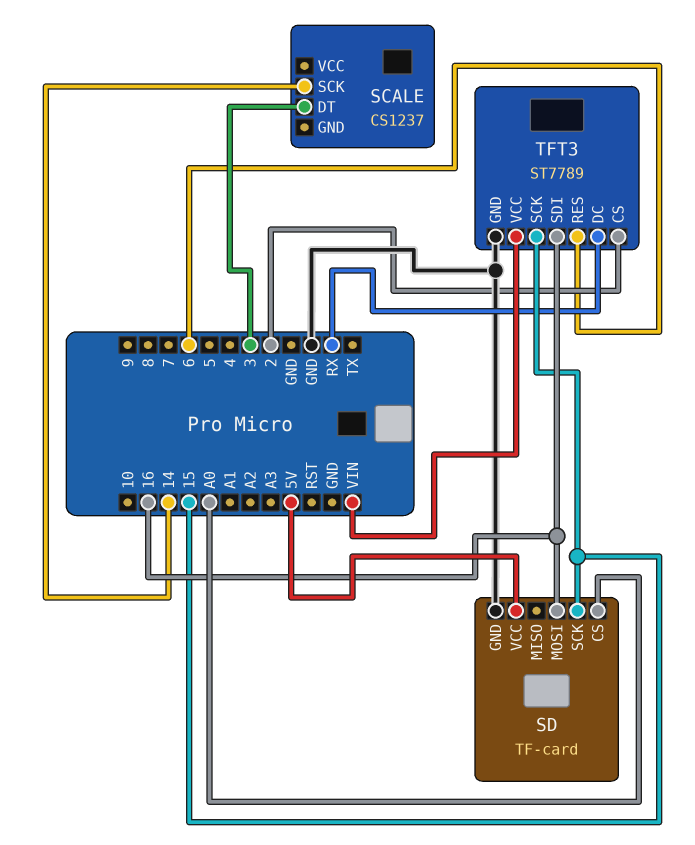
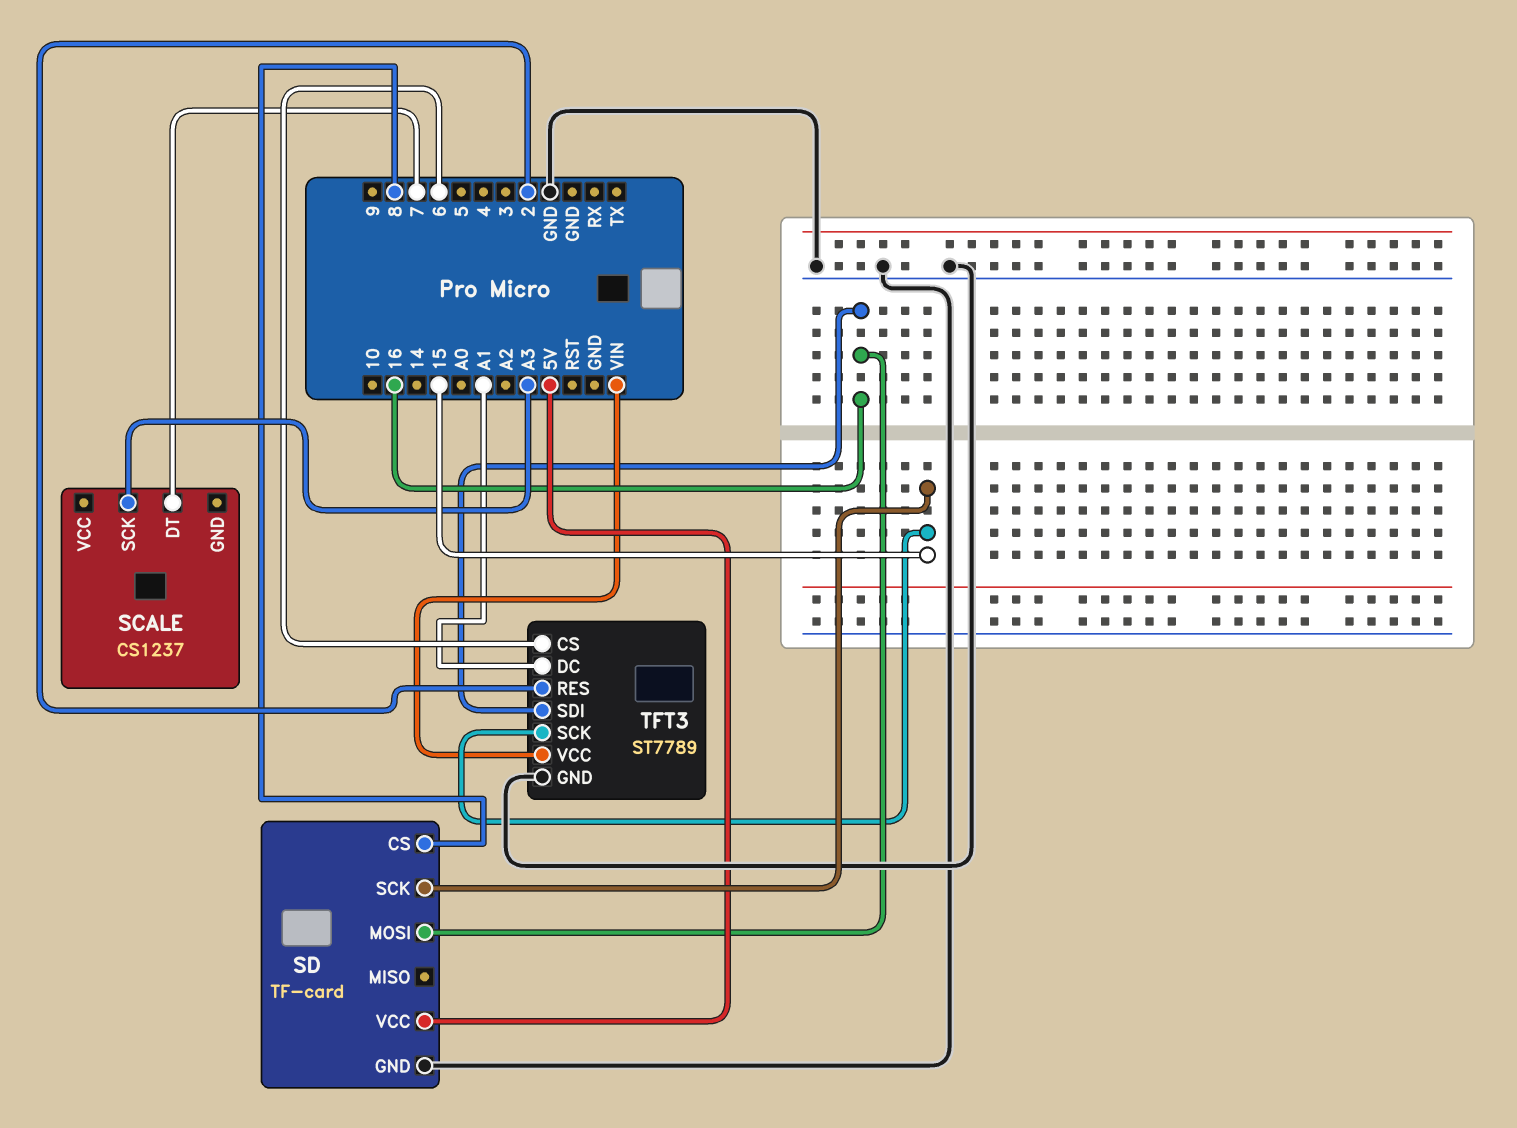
SCALE pin DT: 3 -> 7
SCALE pin SCK: 14 -> A3
SD pin CS: A0 -> 8
TFT3 pin CS: 2 -> 6
TFT3 pin DC: RX -> A1
TFT3 pin RES: 6 -> 2

